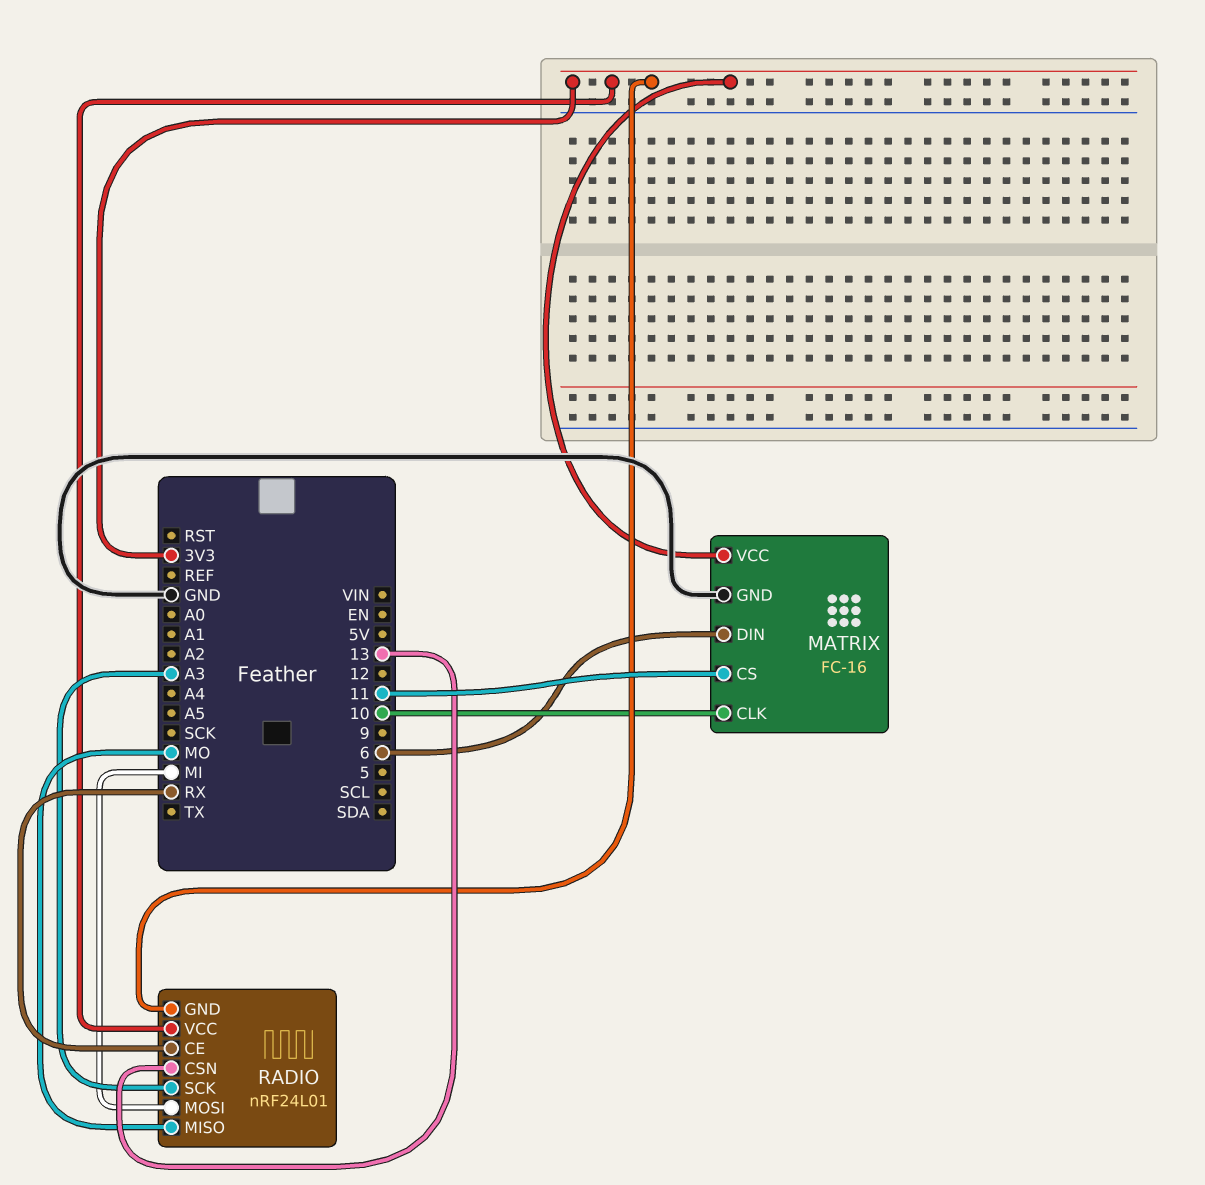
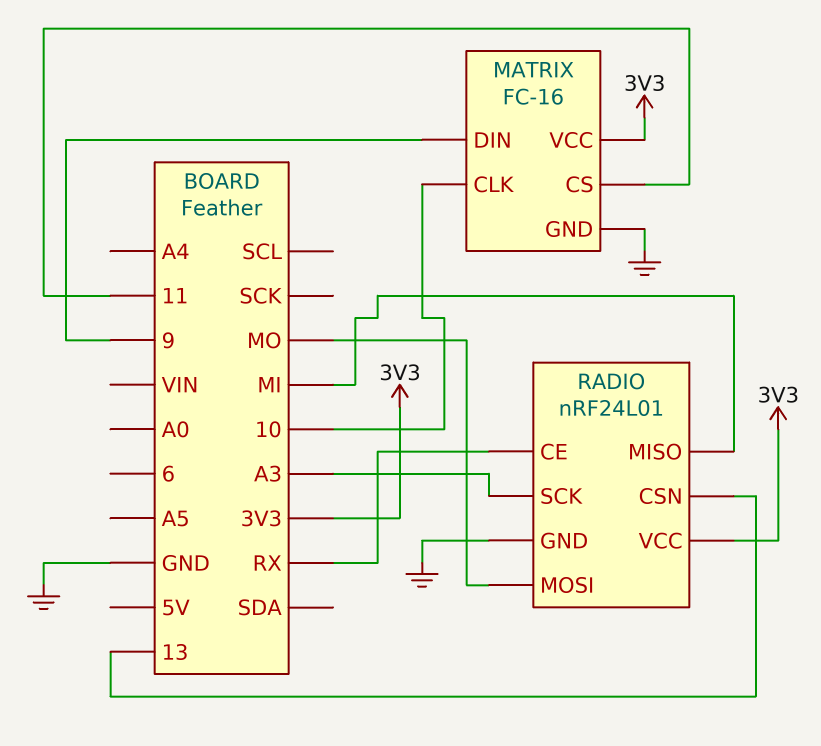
MATRIX pin DIN: 6 -> 9
RADIO pin GND: 3V3 -> GND
RADIO pin MISO: MO -> MI
RADIO pin MOSI: MI -> MO

